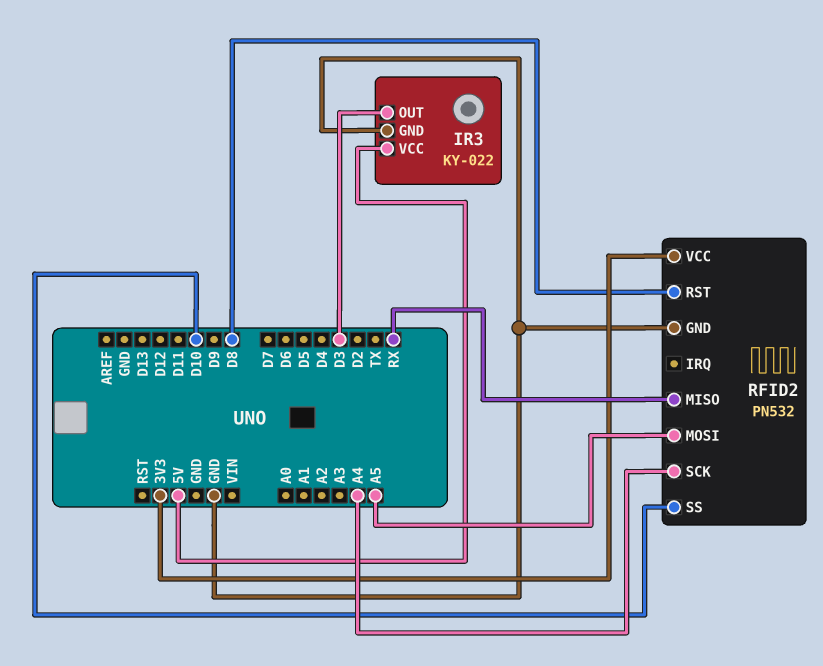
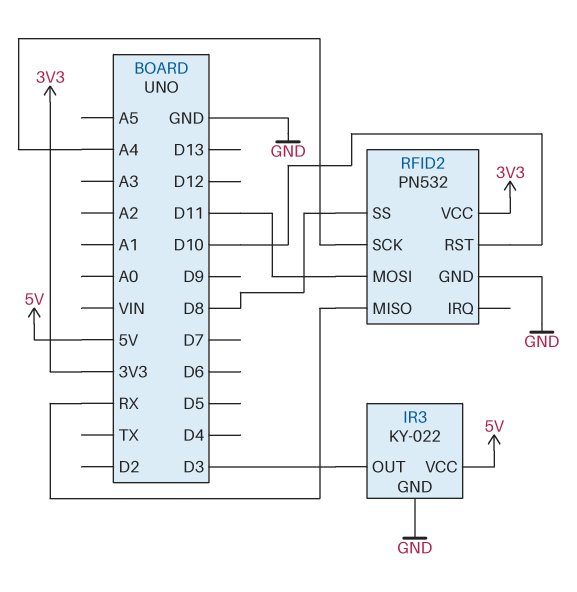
RFID2 pin MOSI: A5 -> D11
RFID2 pin RST: D8 -> D10
RFID2 pin SS: D10 -> D8

